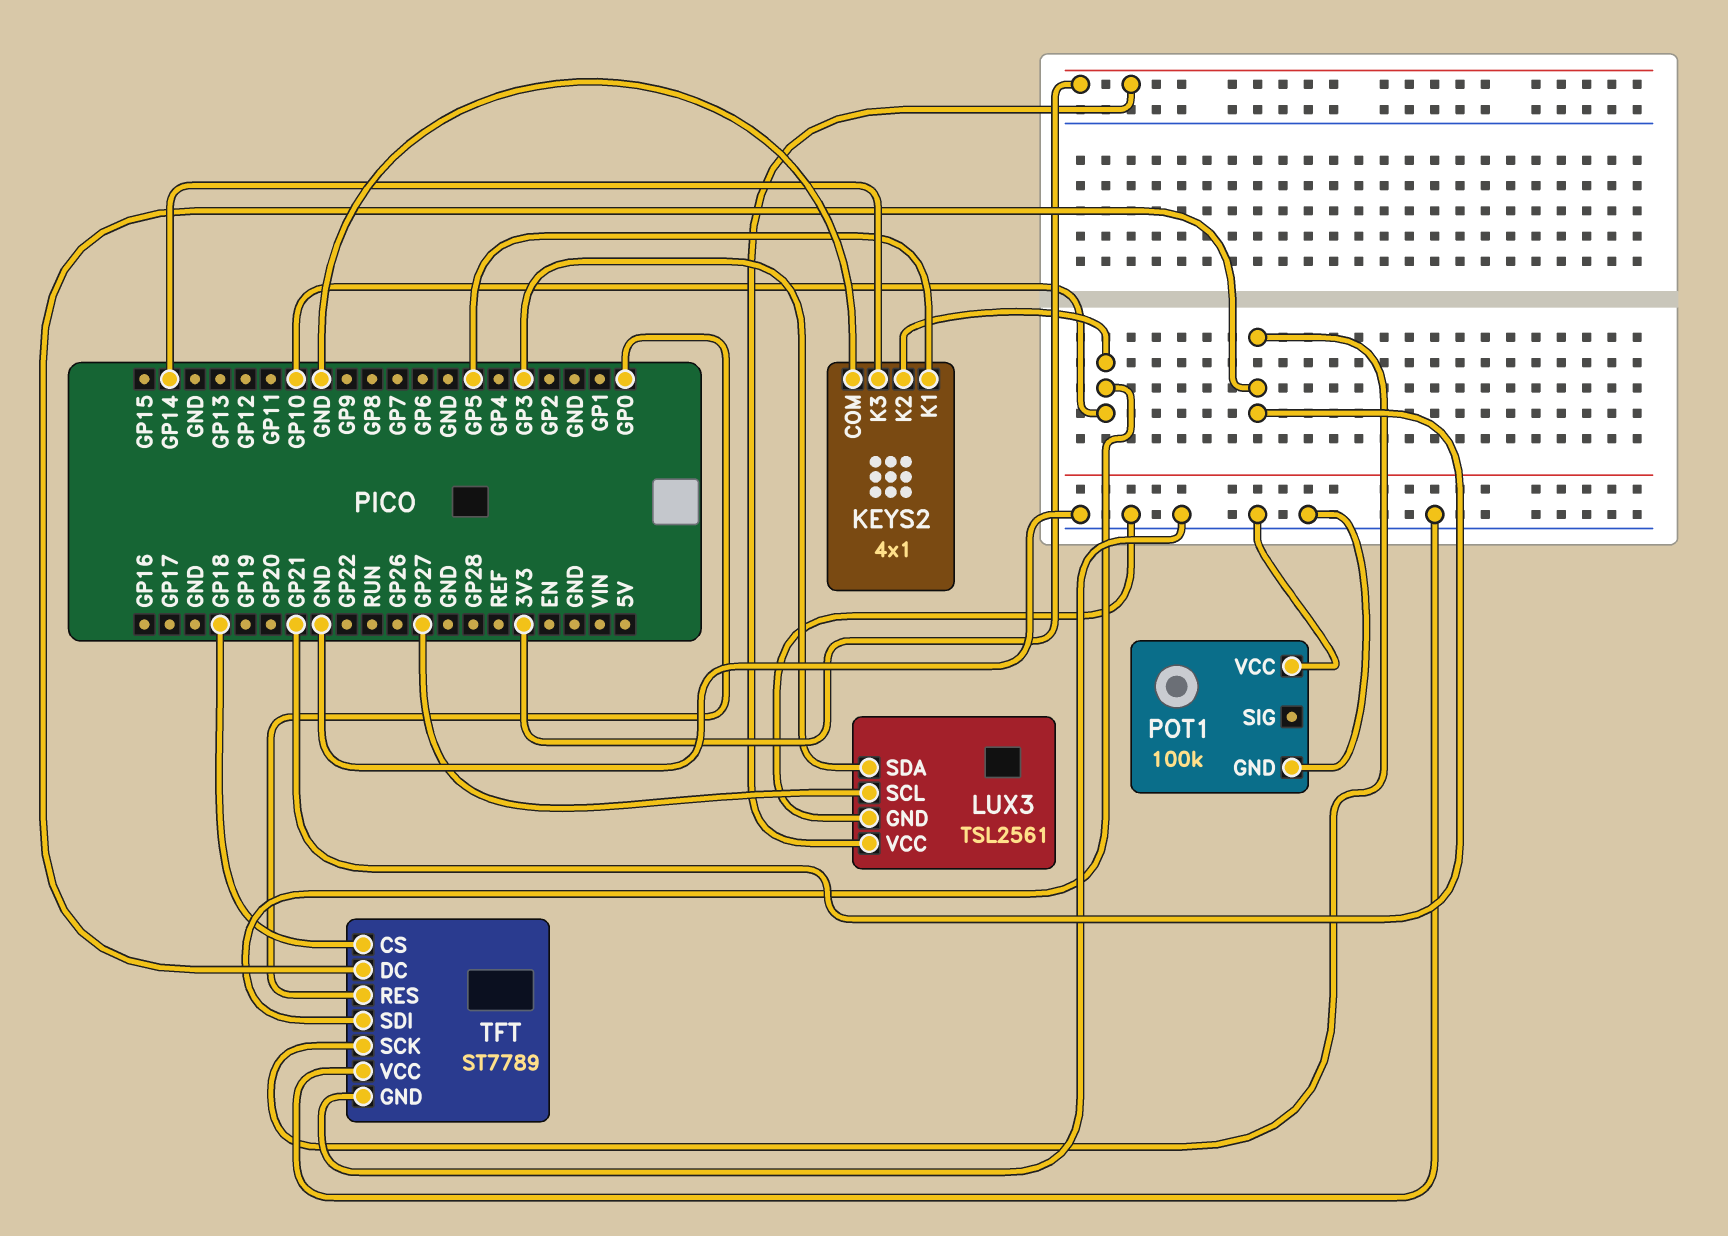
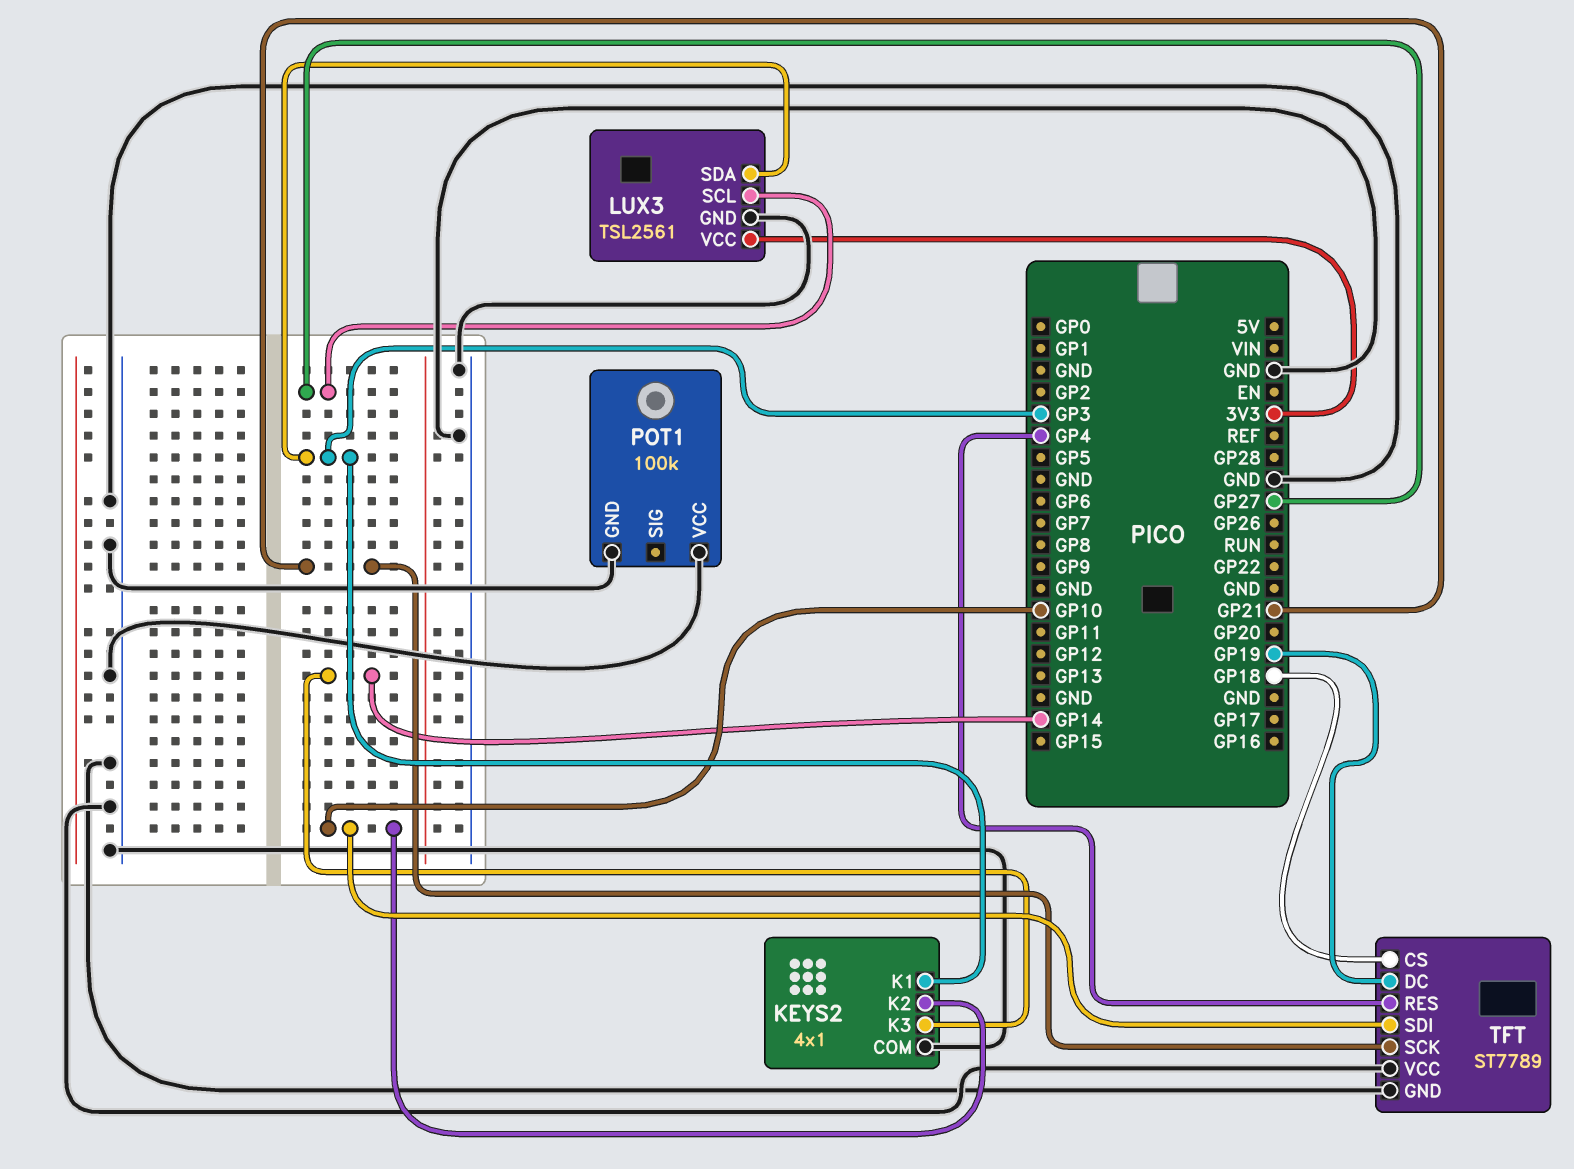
KEYS2 pin K1: GP5 -> GP3
TFT pin DC: GP21 -> GP19
TFT pin RES: GP0 -> GP4

